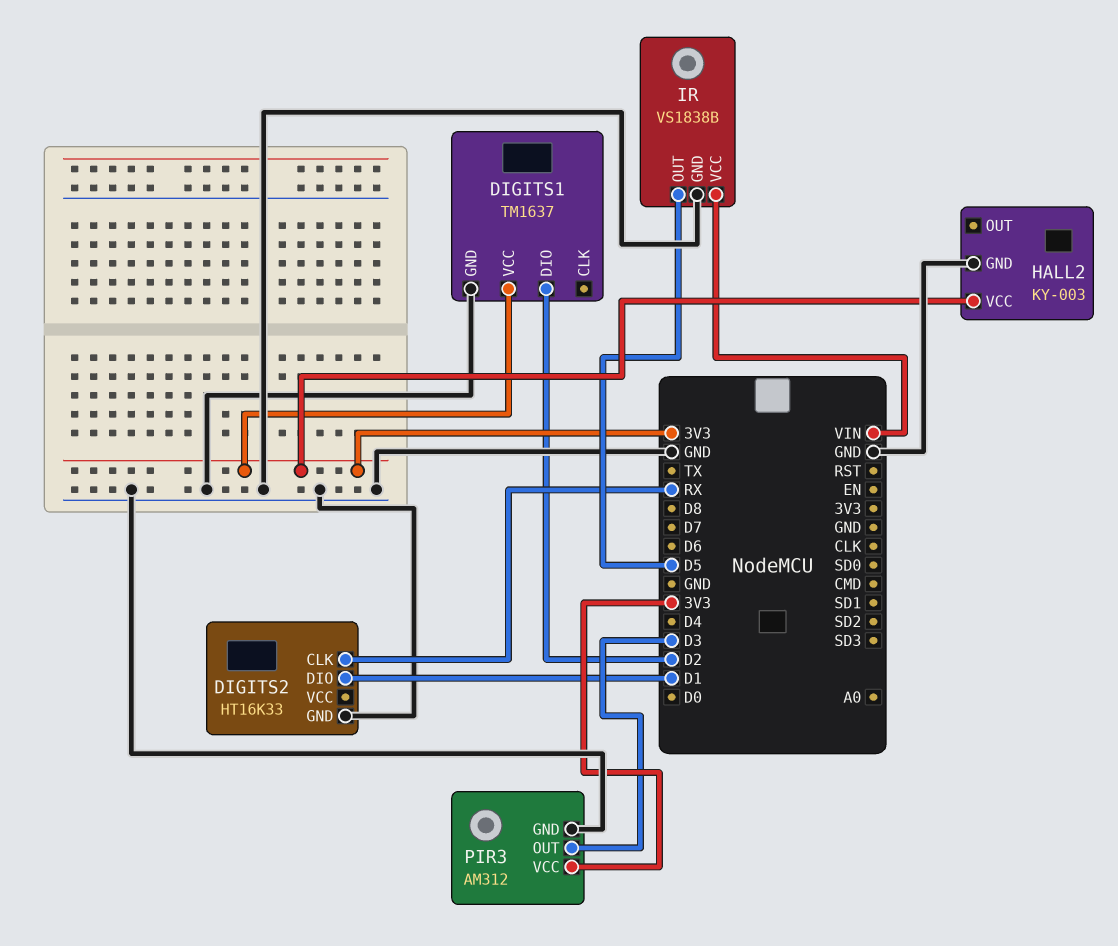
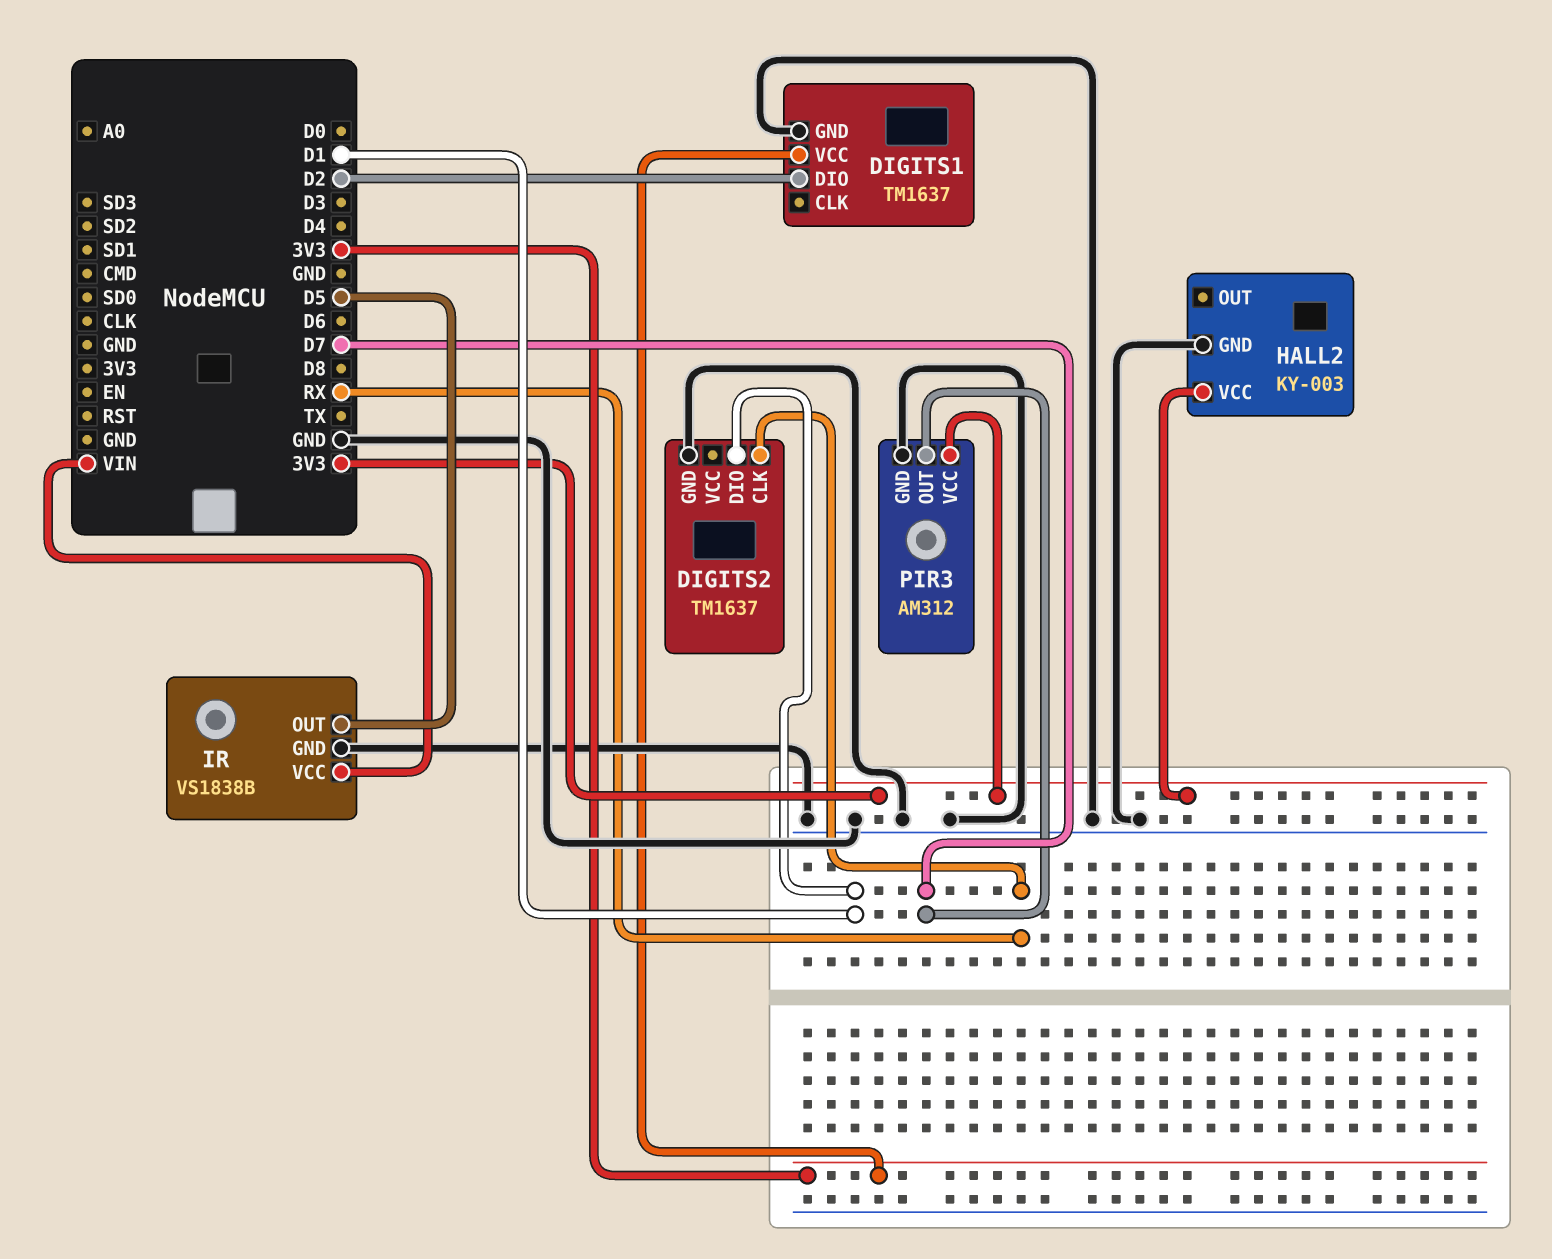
DIGITS2: HT16K33 -> TM1637
PIR3 pin OUT: D3 -> D7

